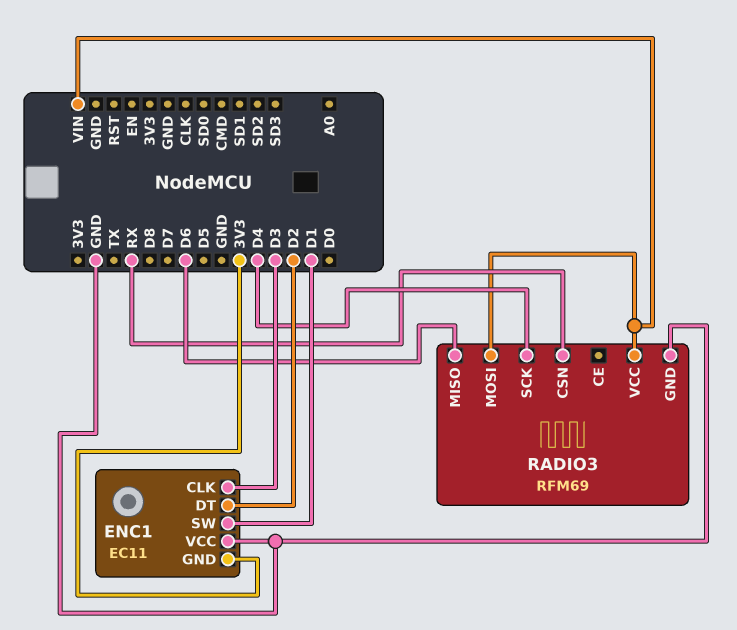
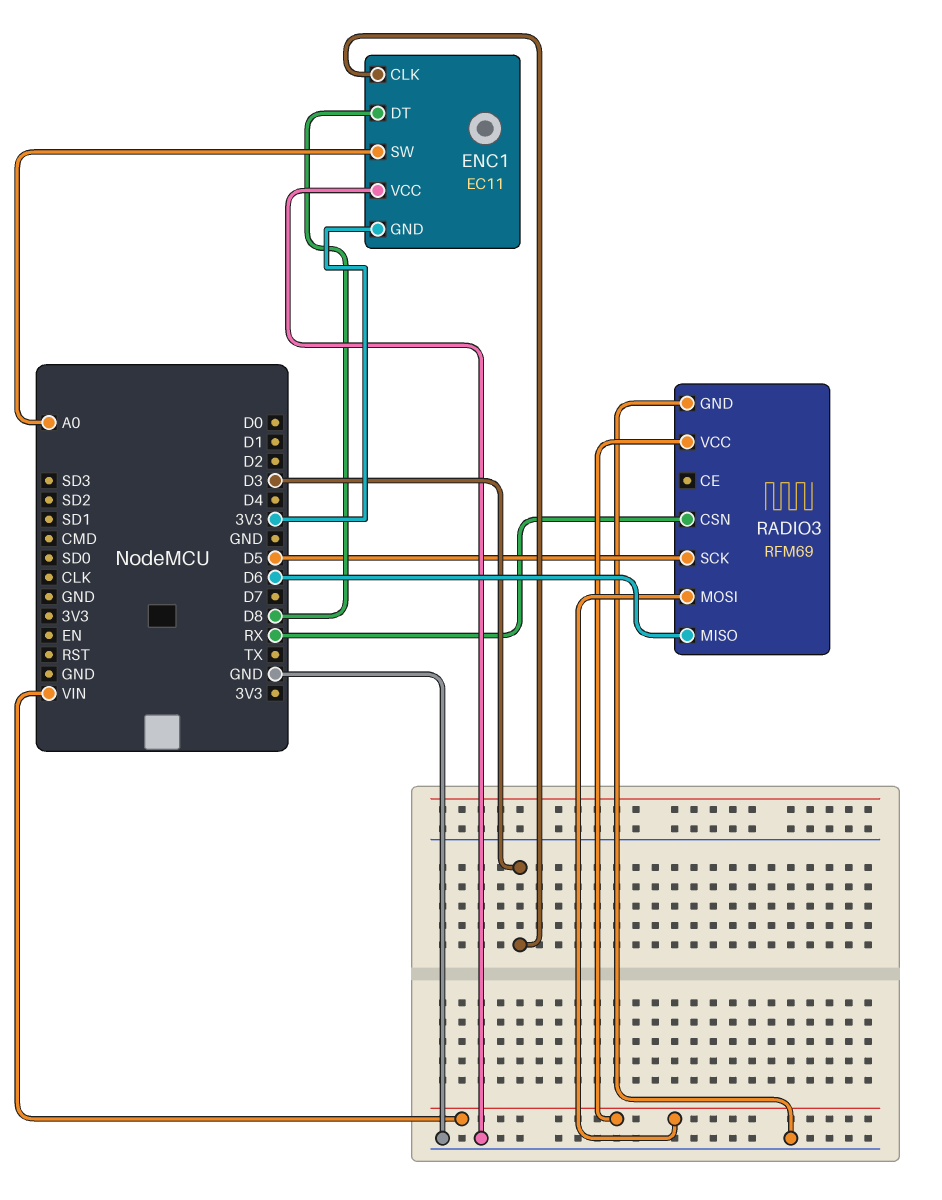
ENC1 pin DT: D2 -> D8
ENC1 pin SW: D1 -> A0
RADIO3 pin SCK: D4 -> D5

